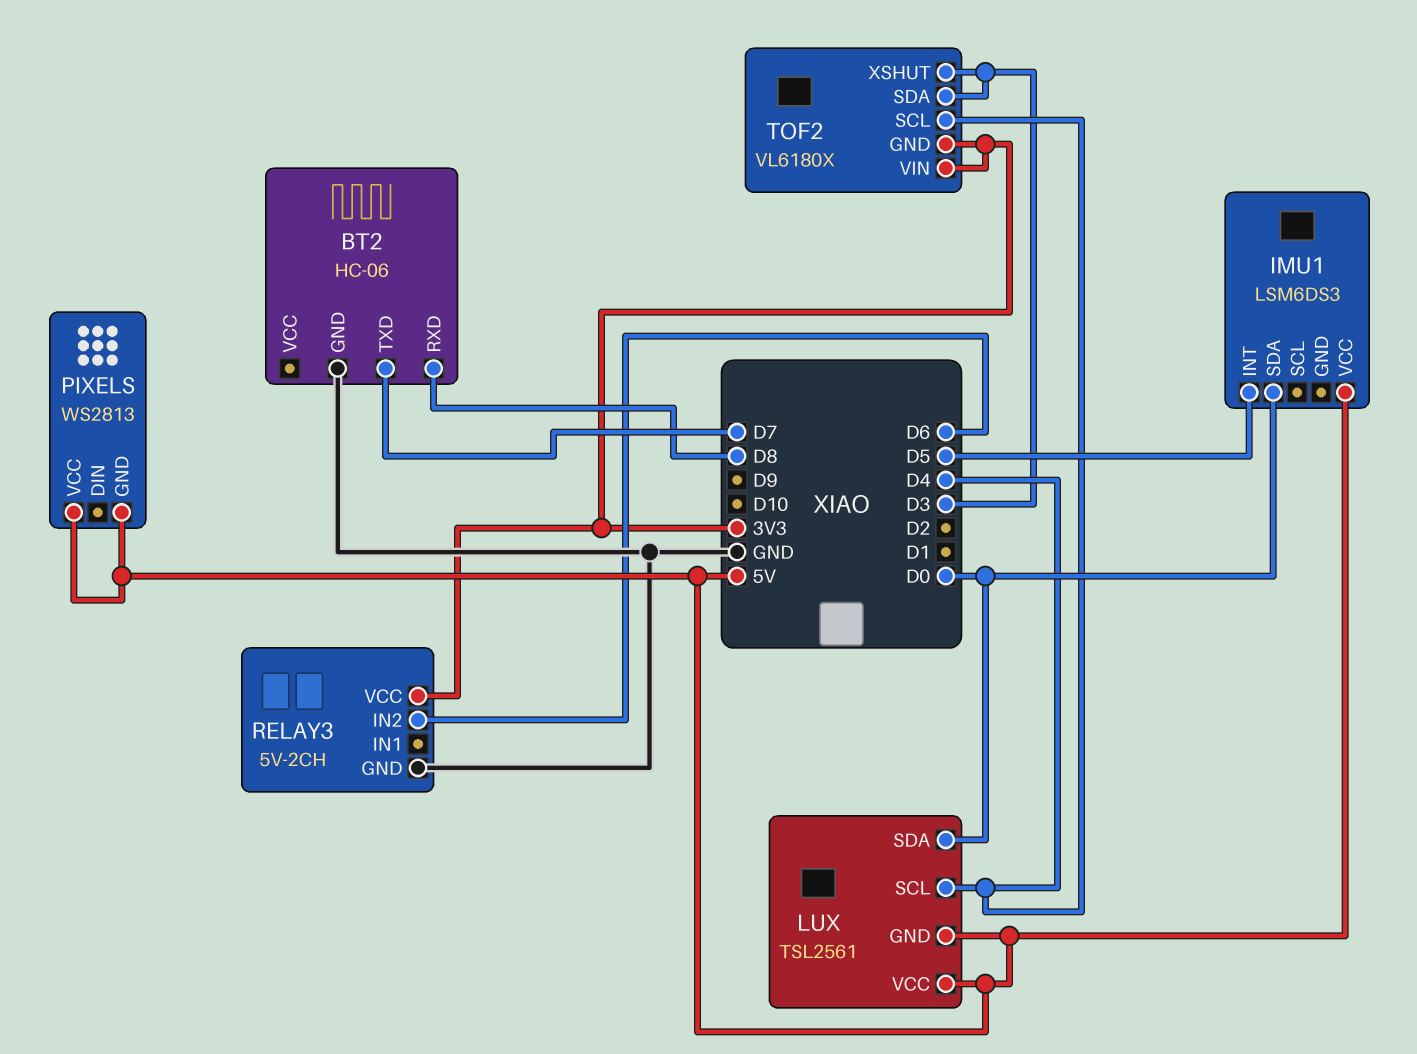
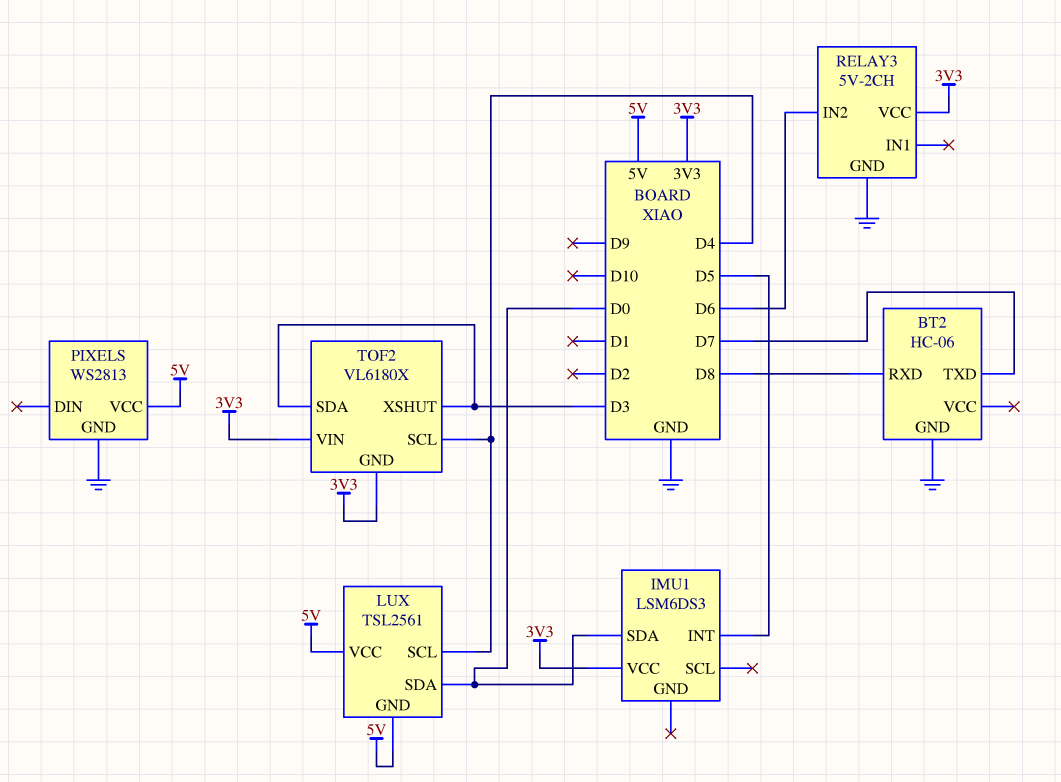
IMU1 pin VCC: 5V -> 3V3
PIXELS pin GND: 5V -> GND

